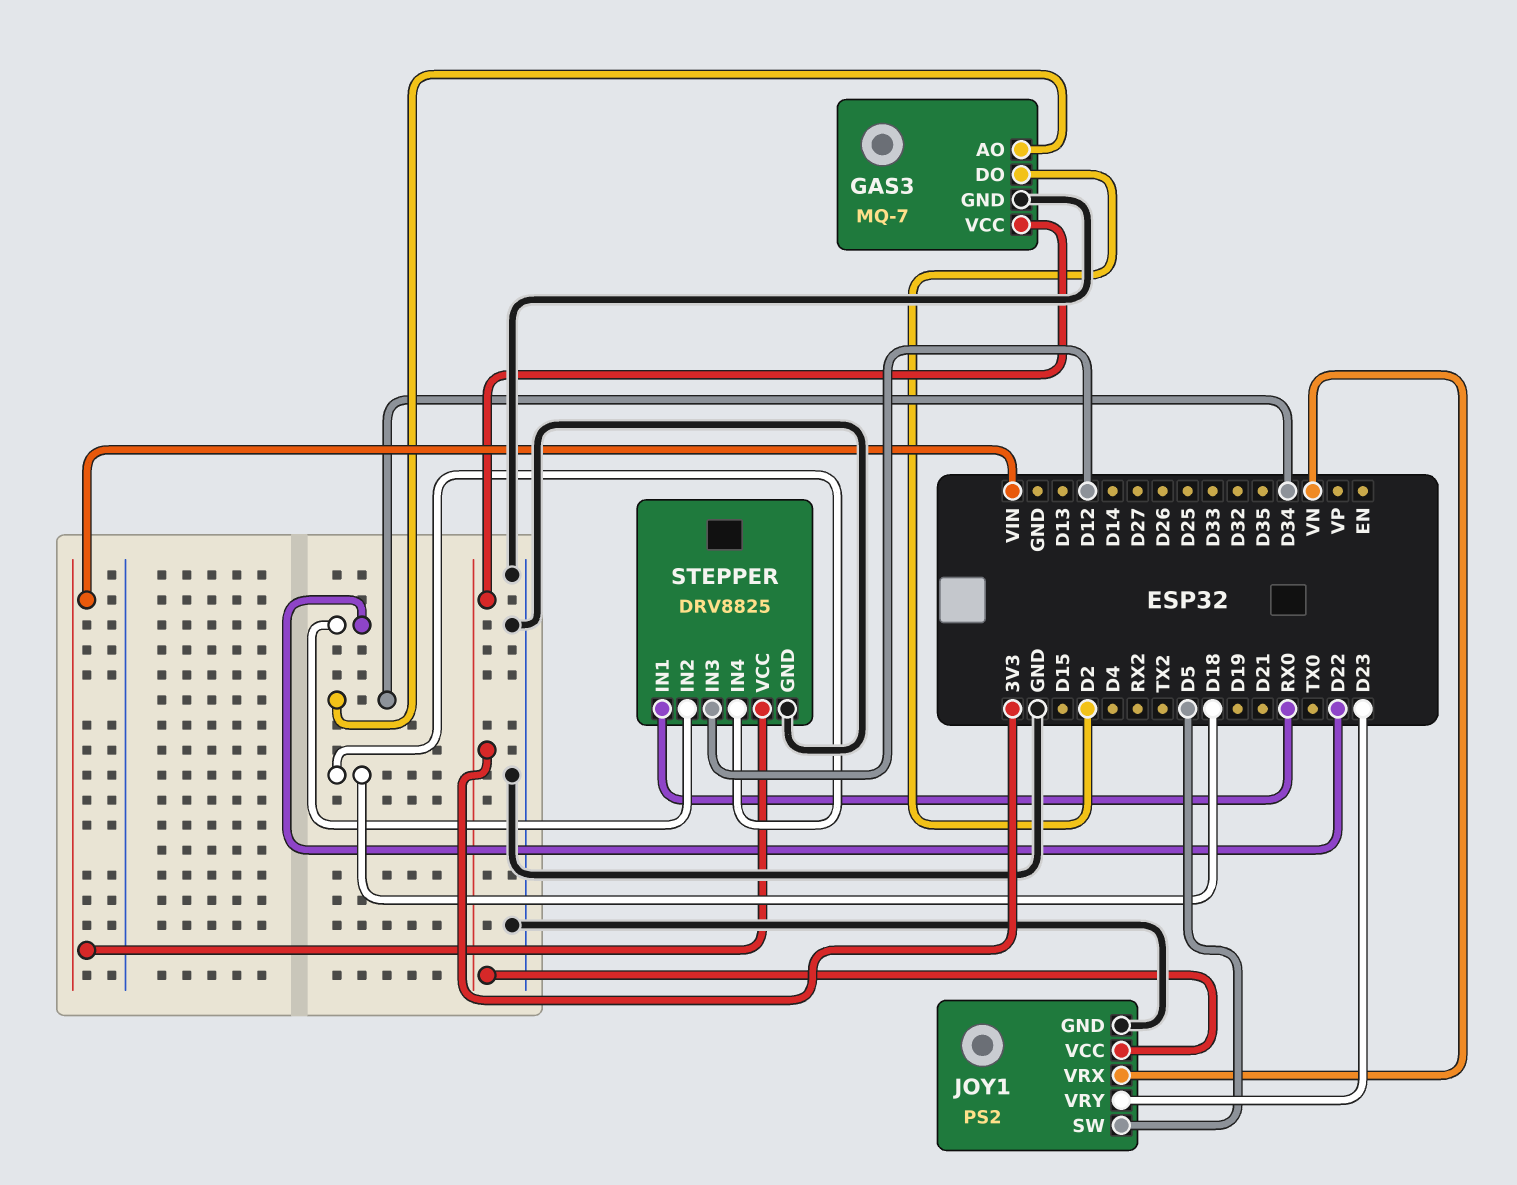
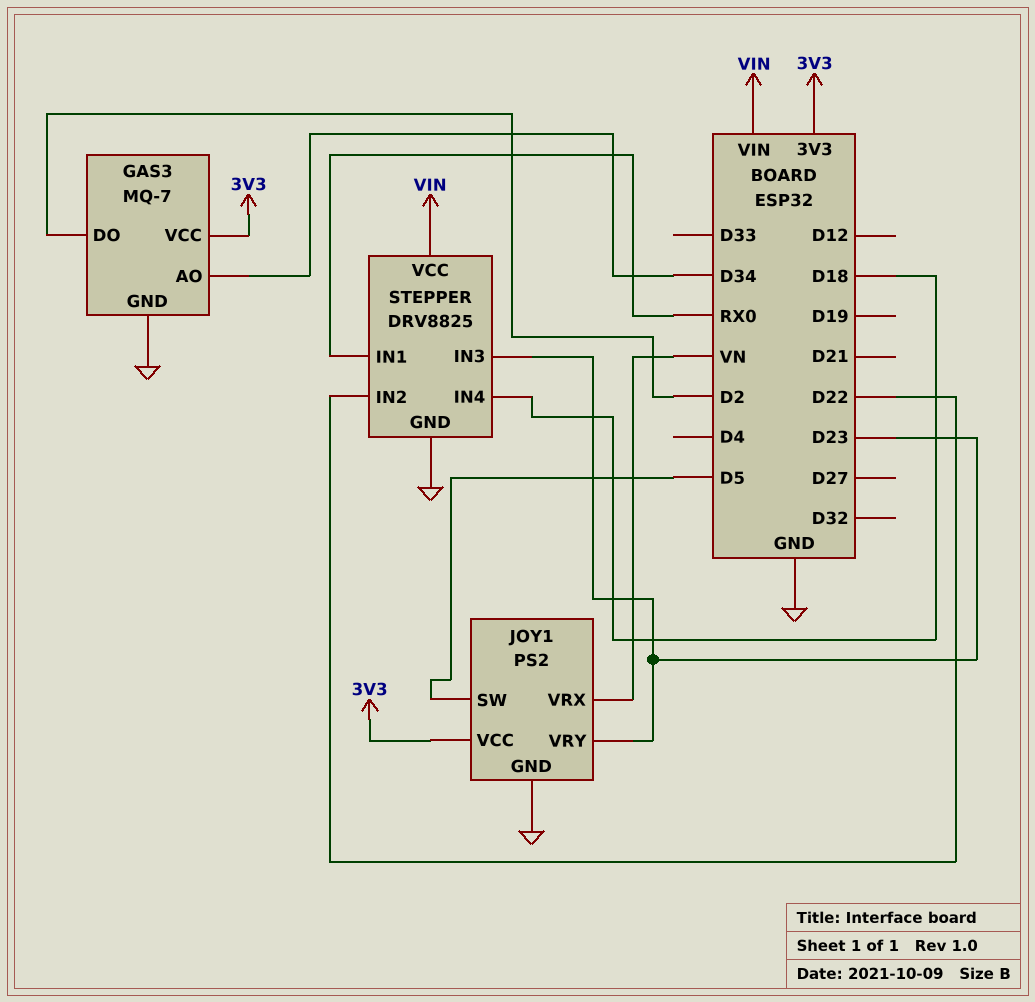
STEPPER pin IN3: D12 -> D23

